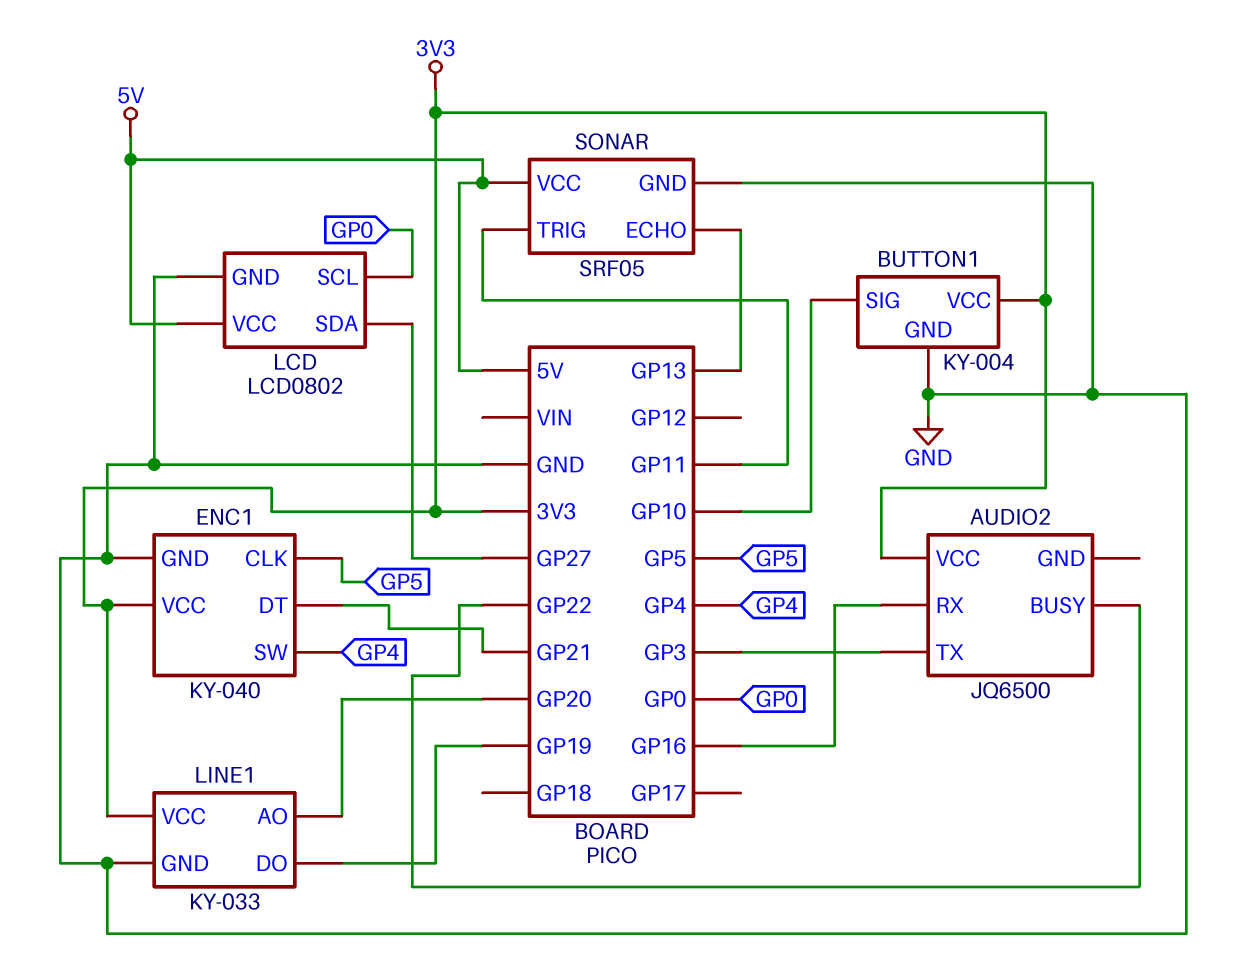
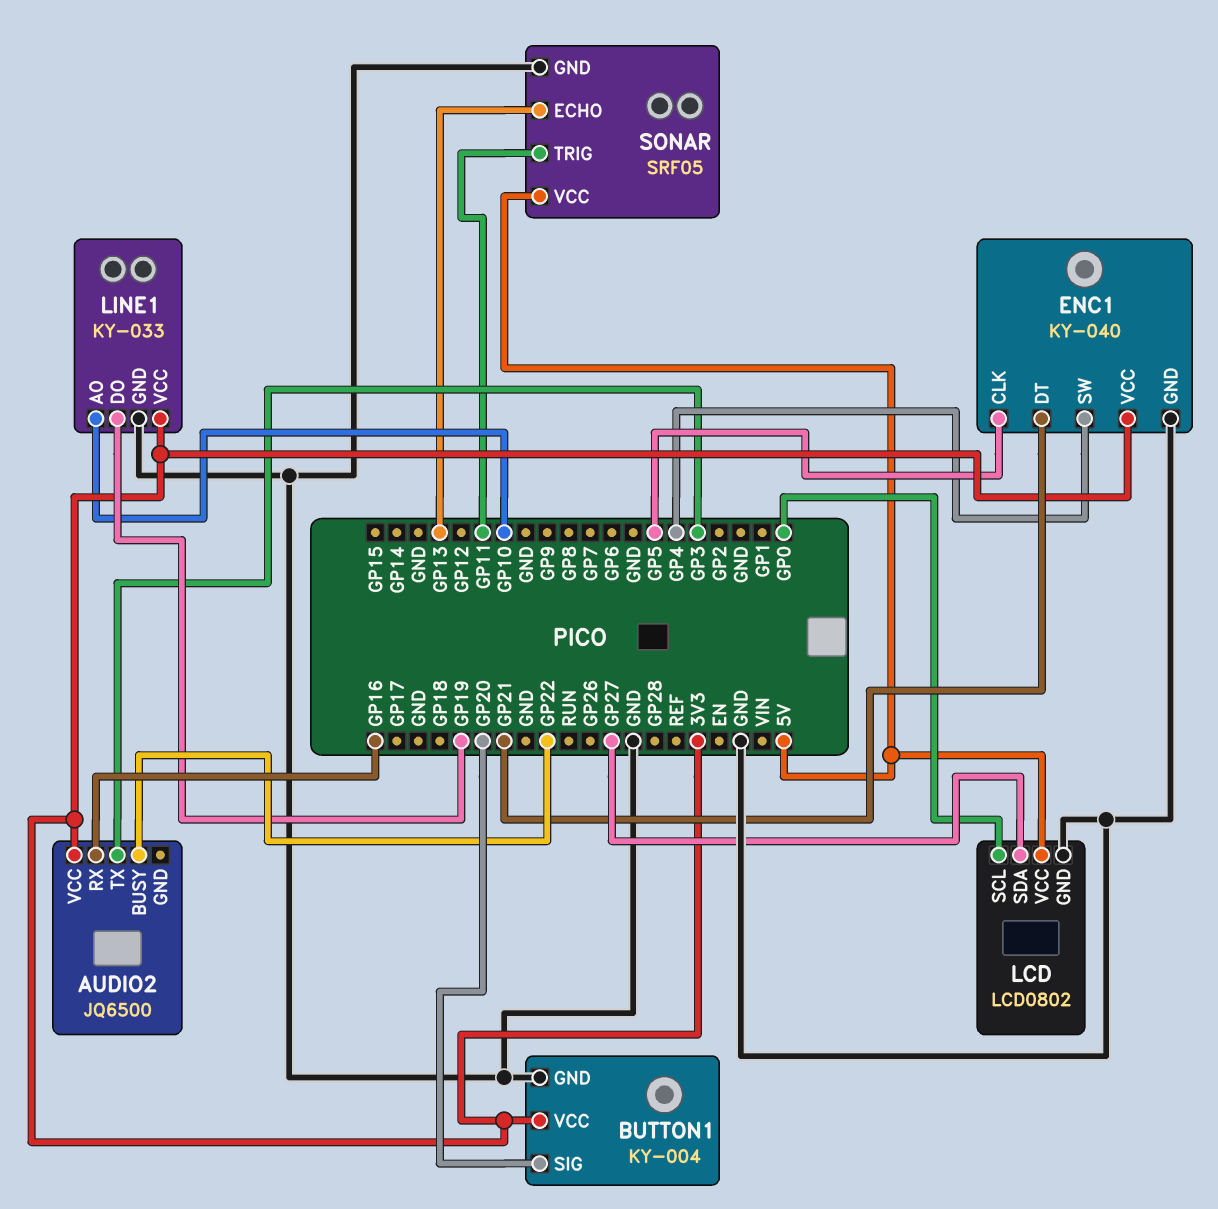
BUTTON1 pin SIG: GP10 -> GP20
LINE1 pin AO: GP20 -> GP10

